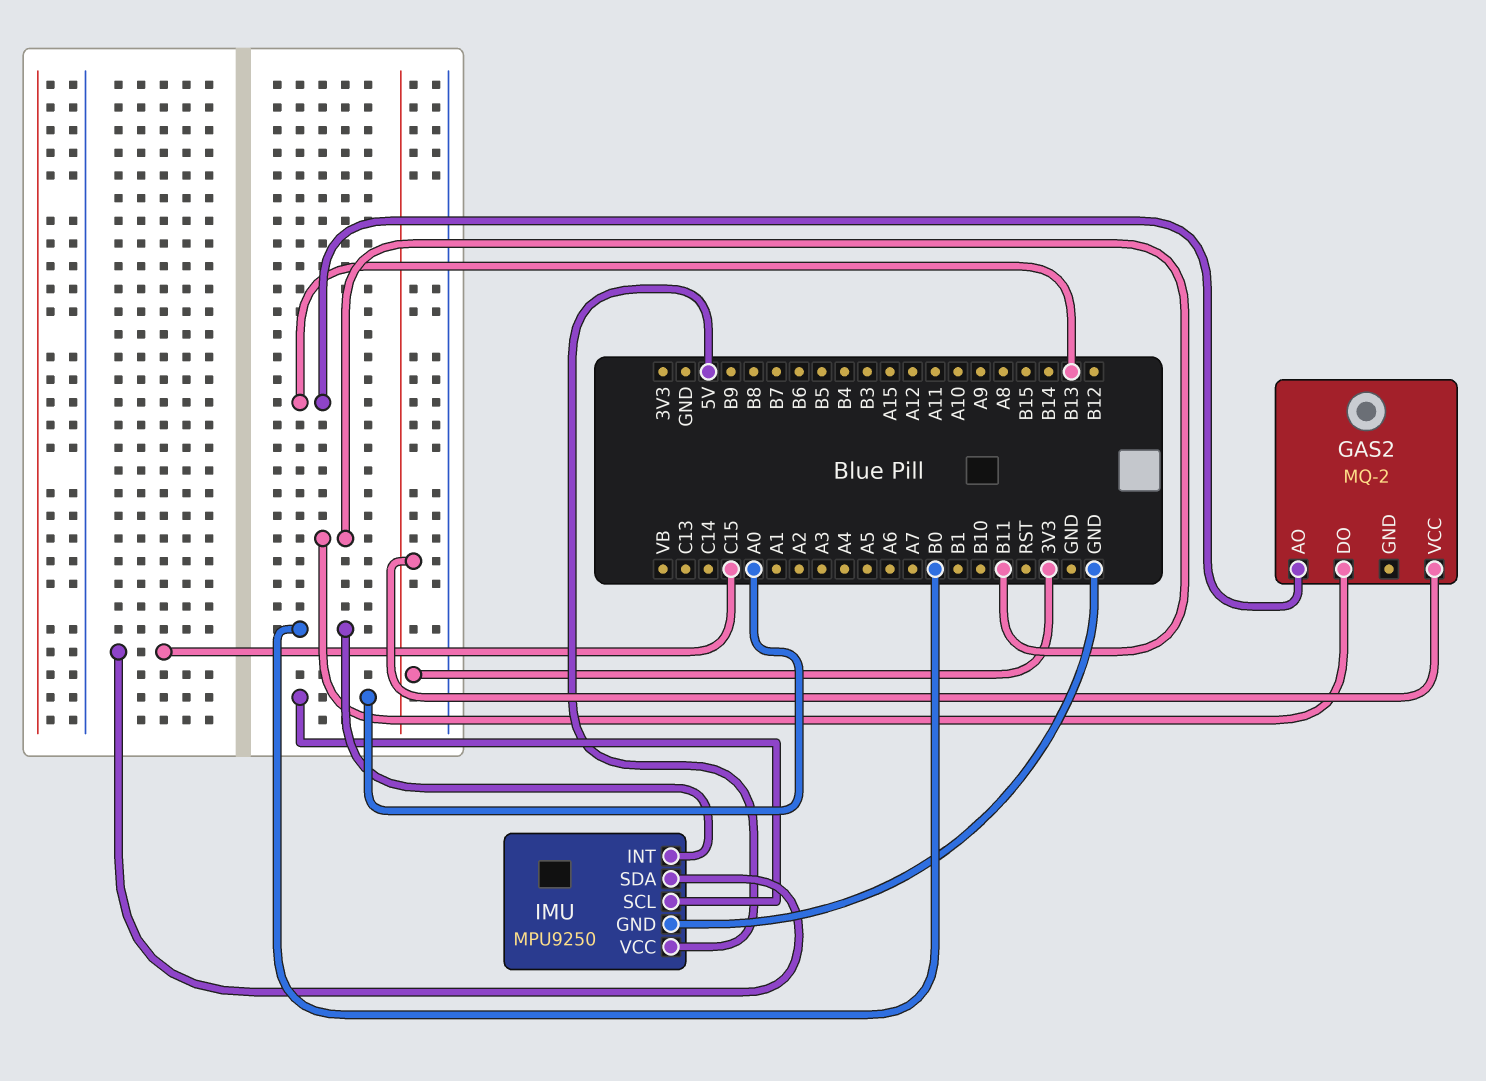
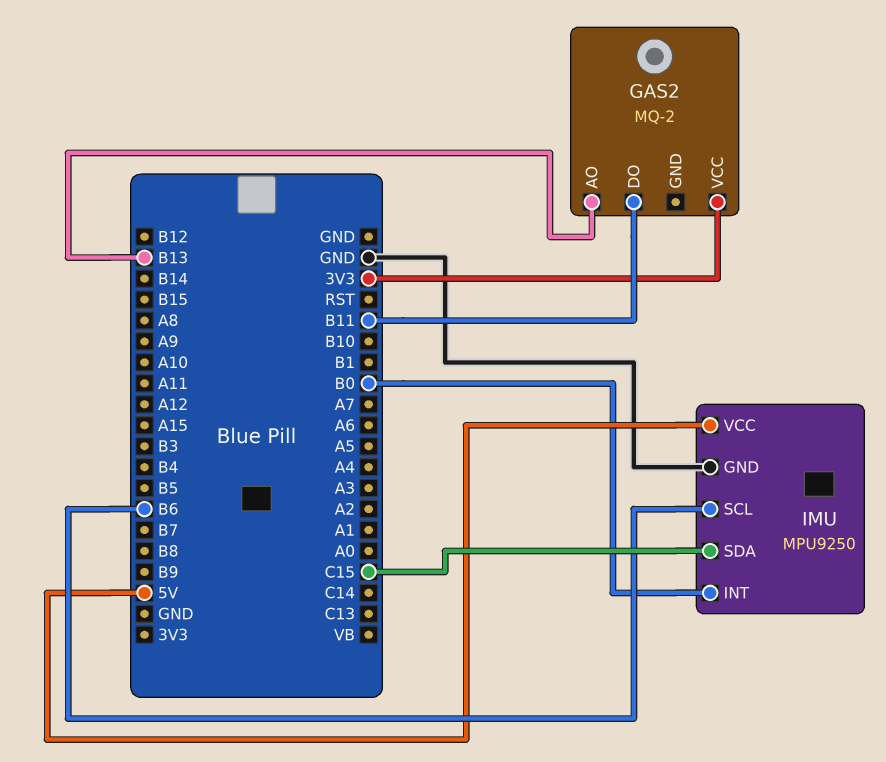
IMU pin SCL: A0 -> B6

